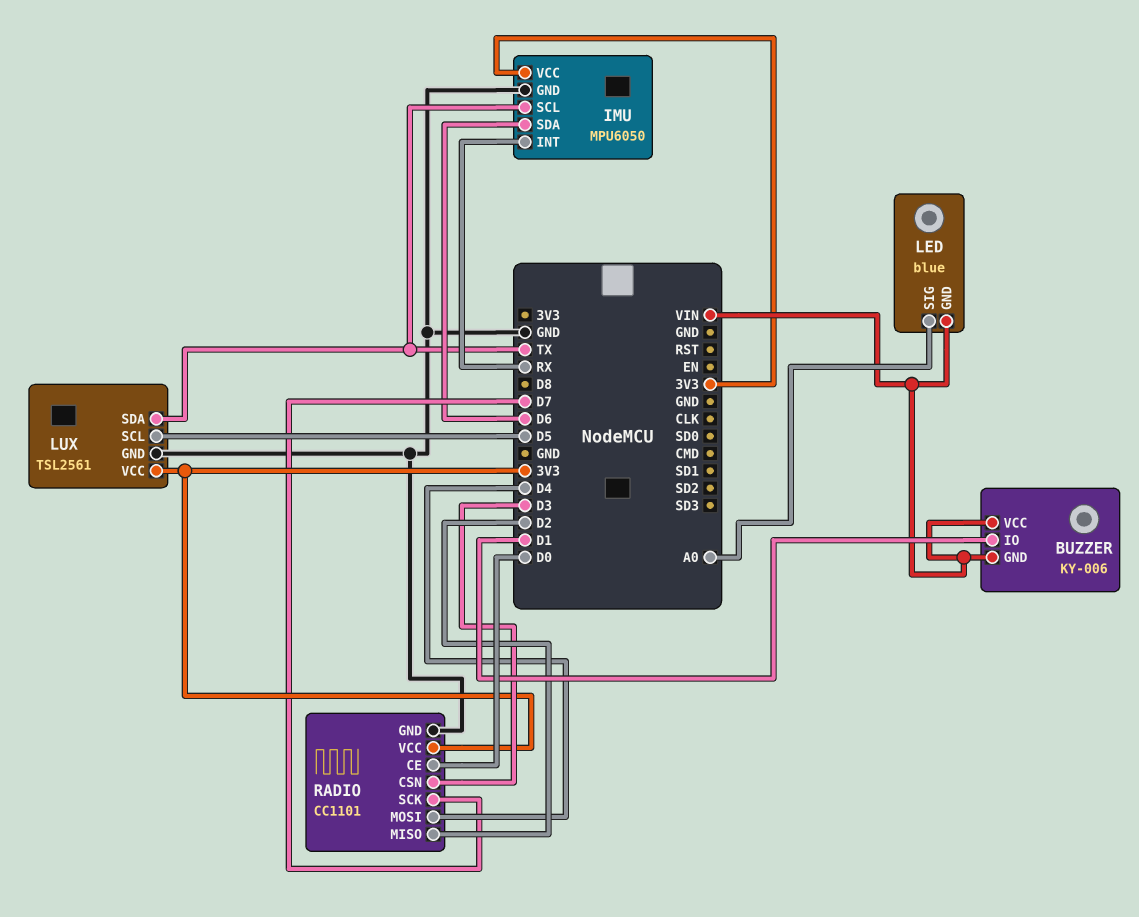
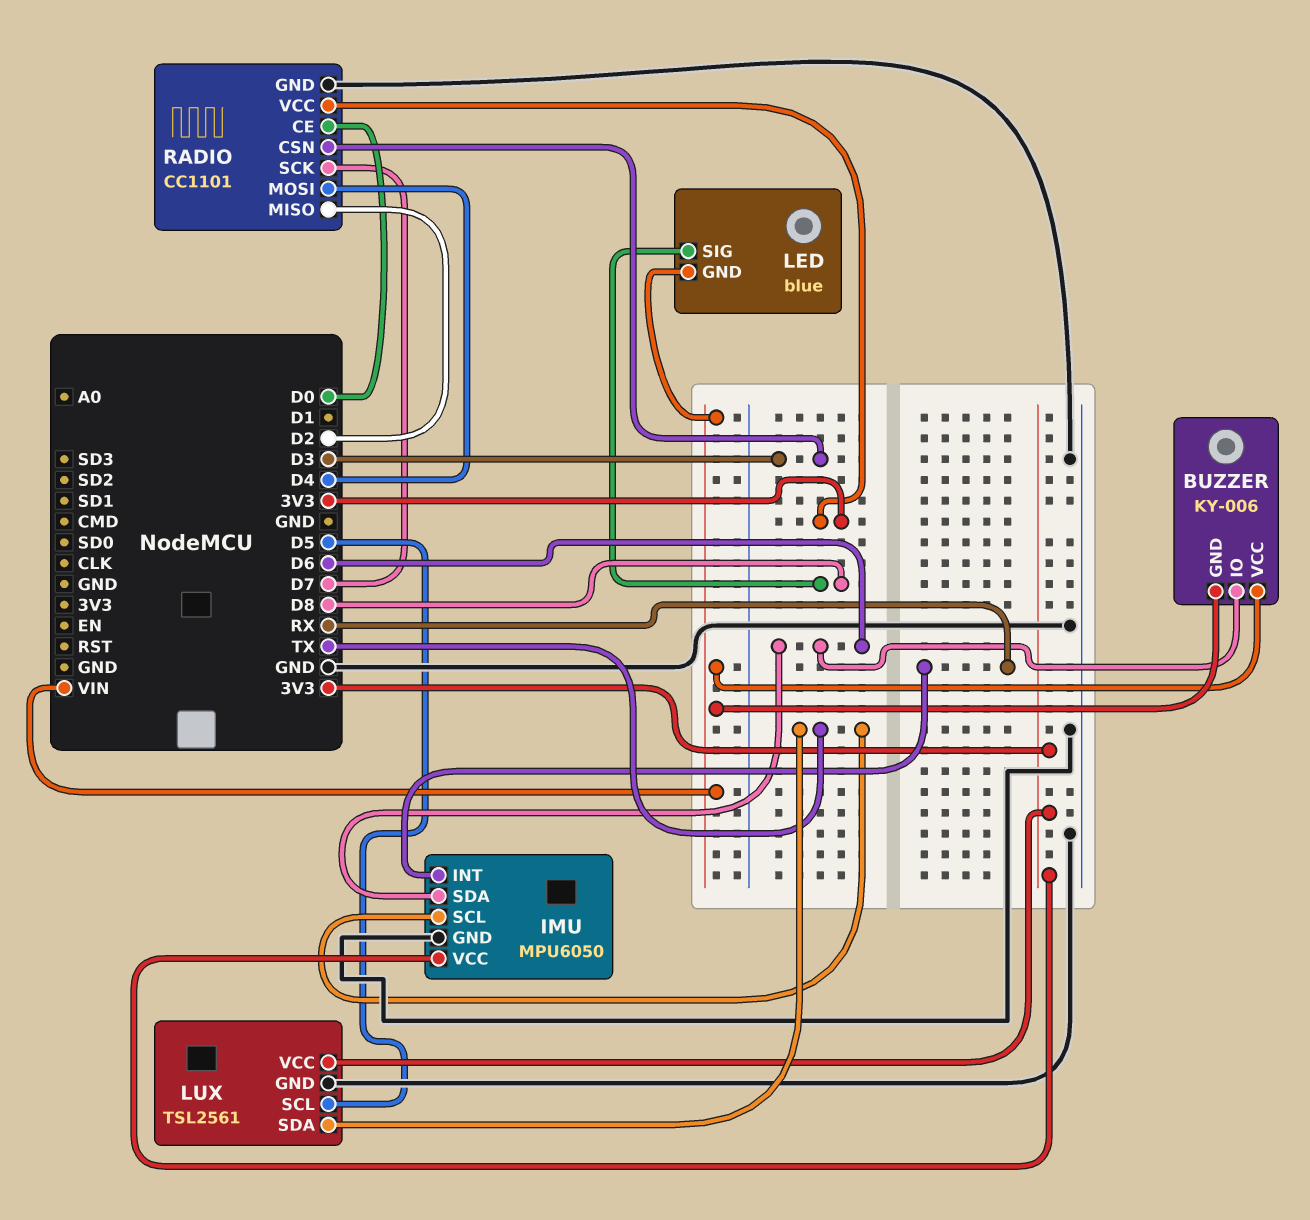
BUZZER pin IO: D1 -> D6
LED pin SIG: A0 -> D8

